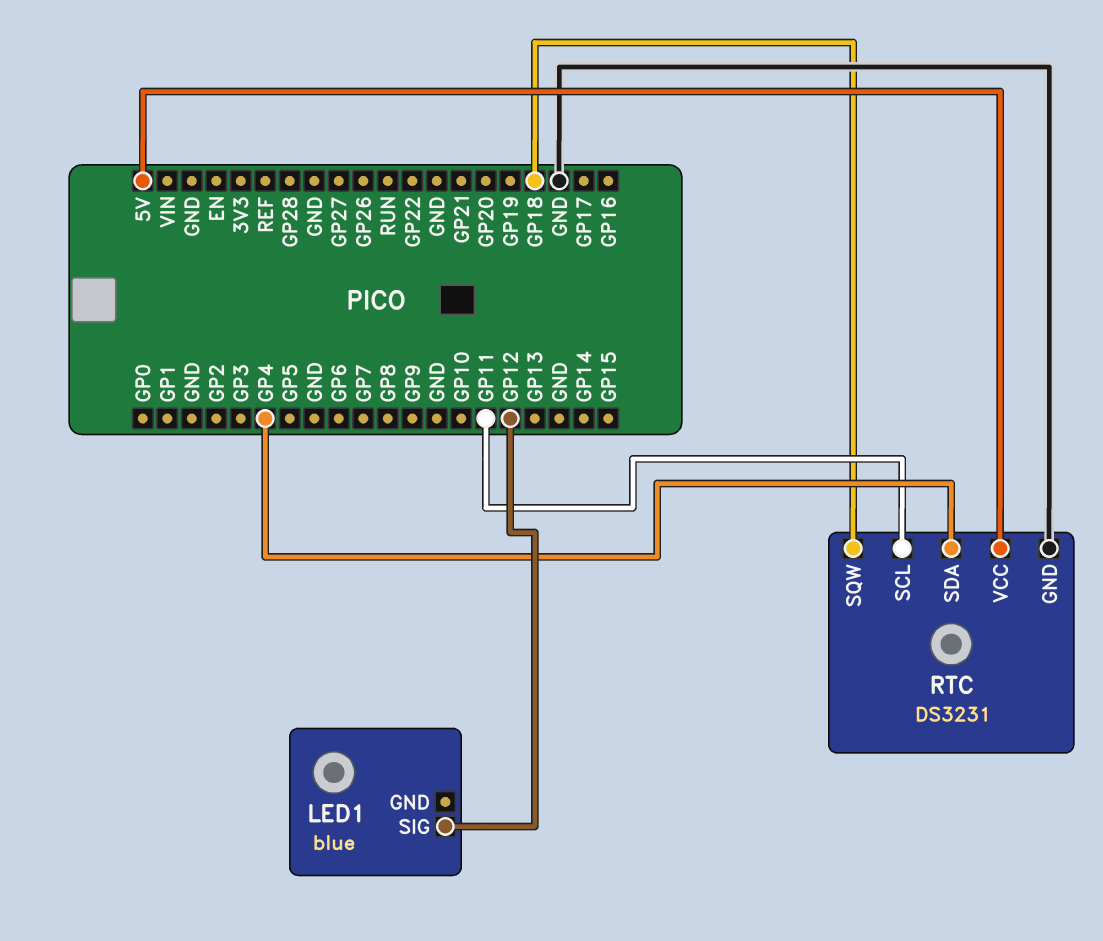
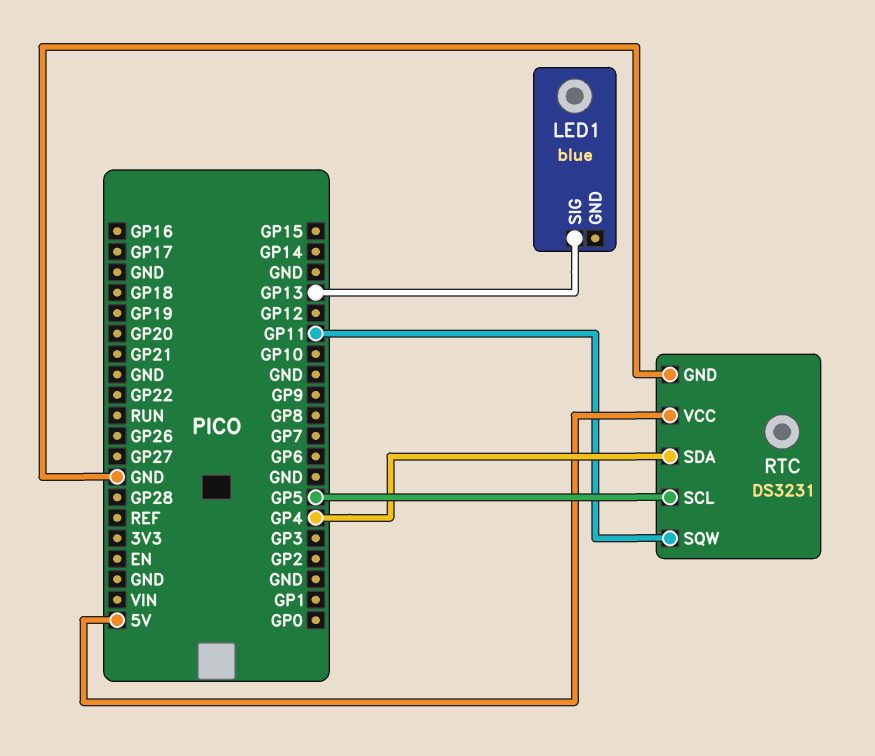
LED1 pin SIG: GP12 -> GP13
RTC pin SCL: GP11 -> GP5
RTC pin SQW: GP18 -> GP11

